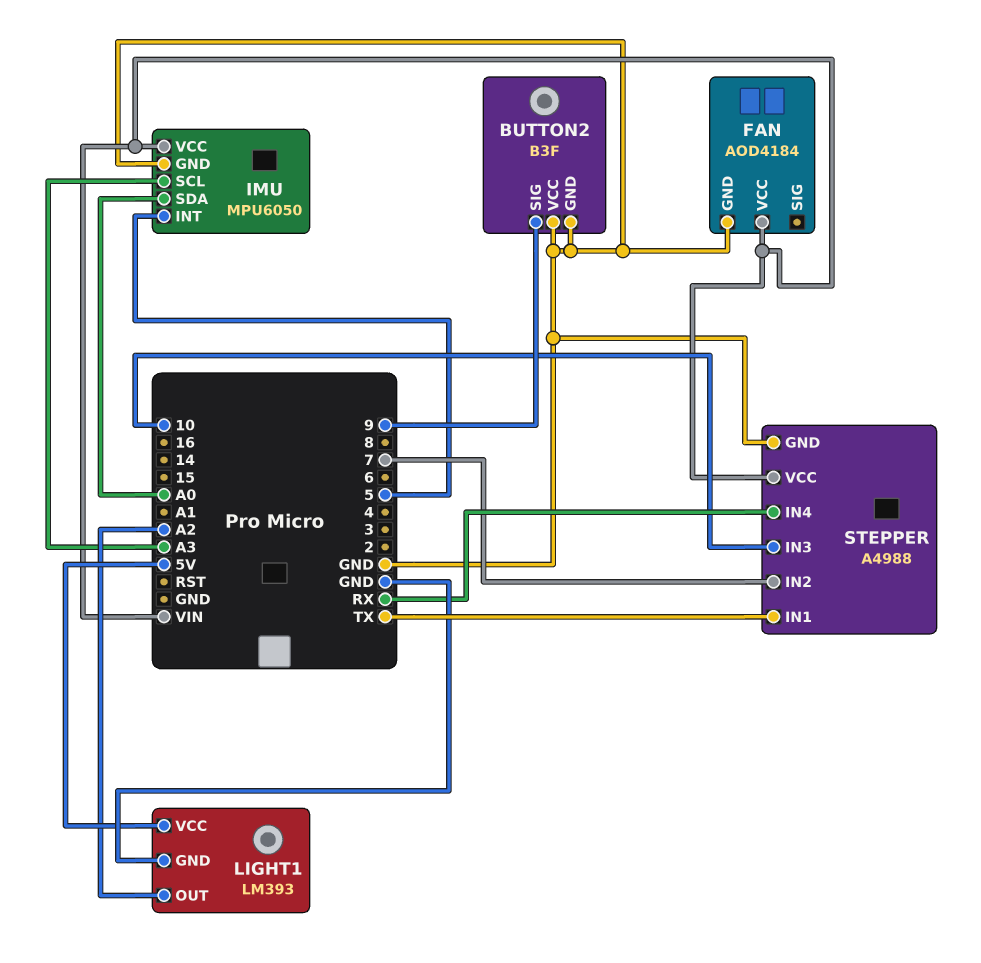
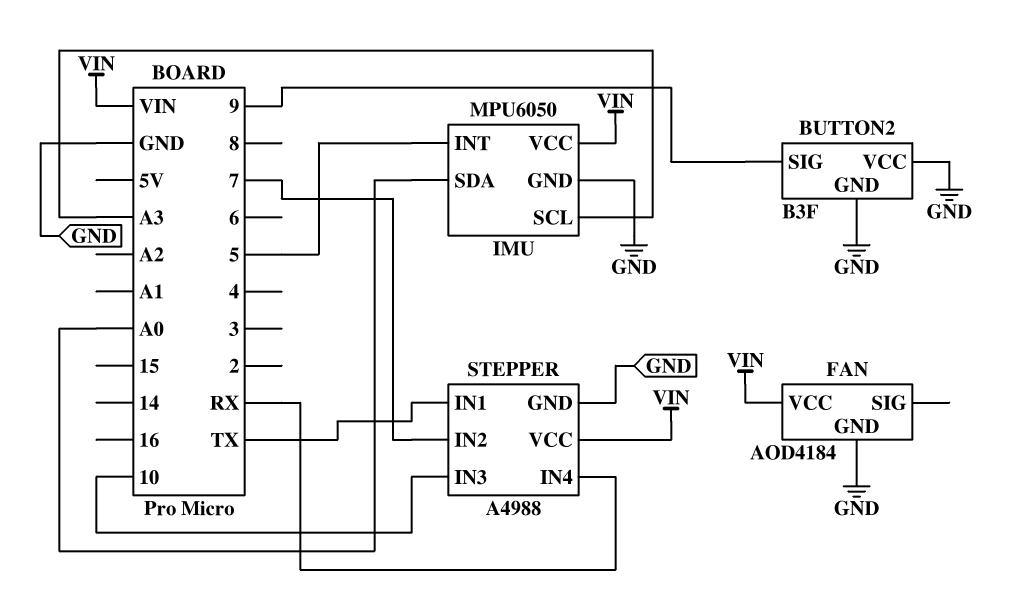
LIGHT1: LM393 -> none
LIGHT1 pin GND: GND -> none
LIGHT1 pin OUT: A2 -> none
LIGHT1 pin VCC: 5V -> none

